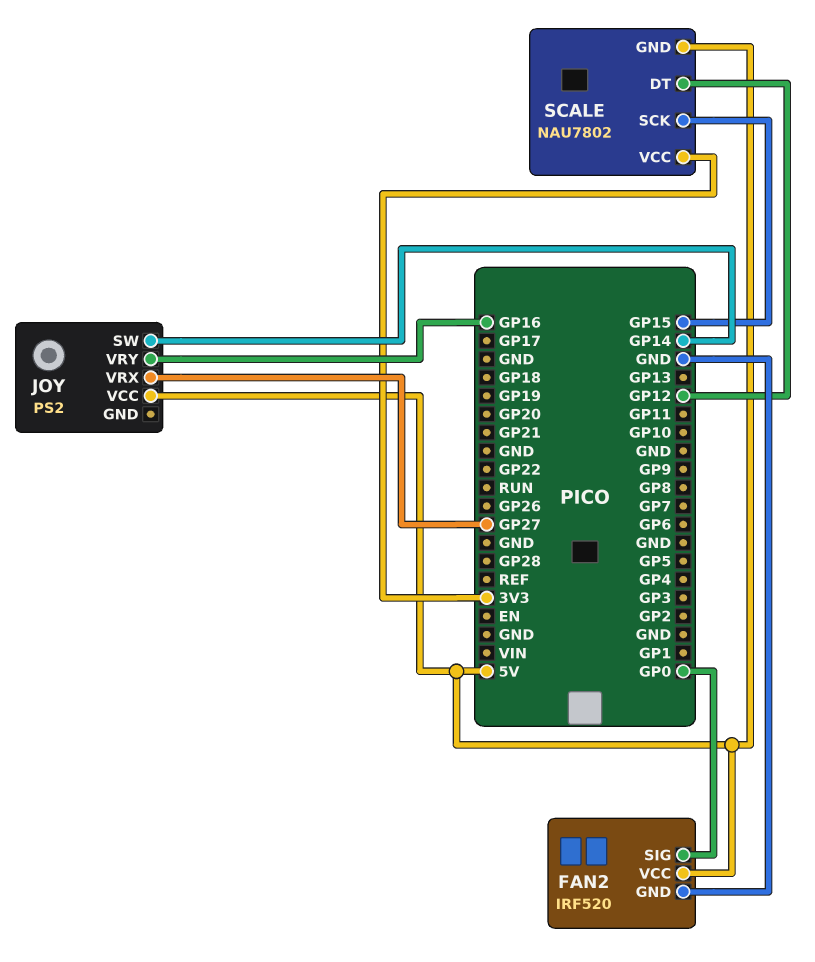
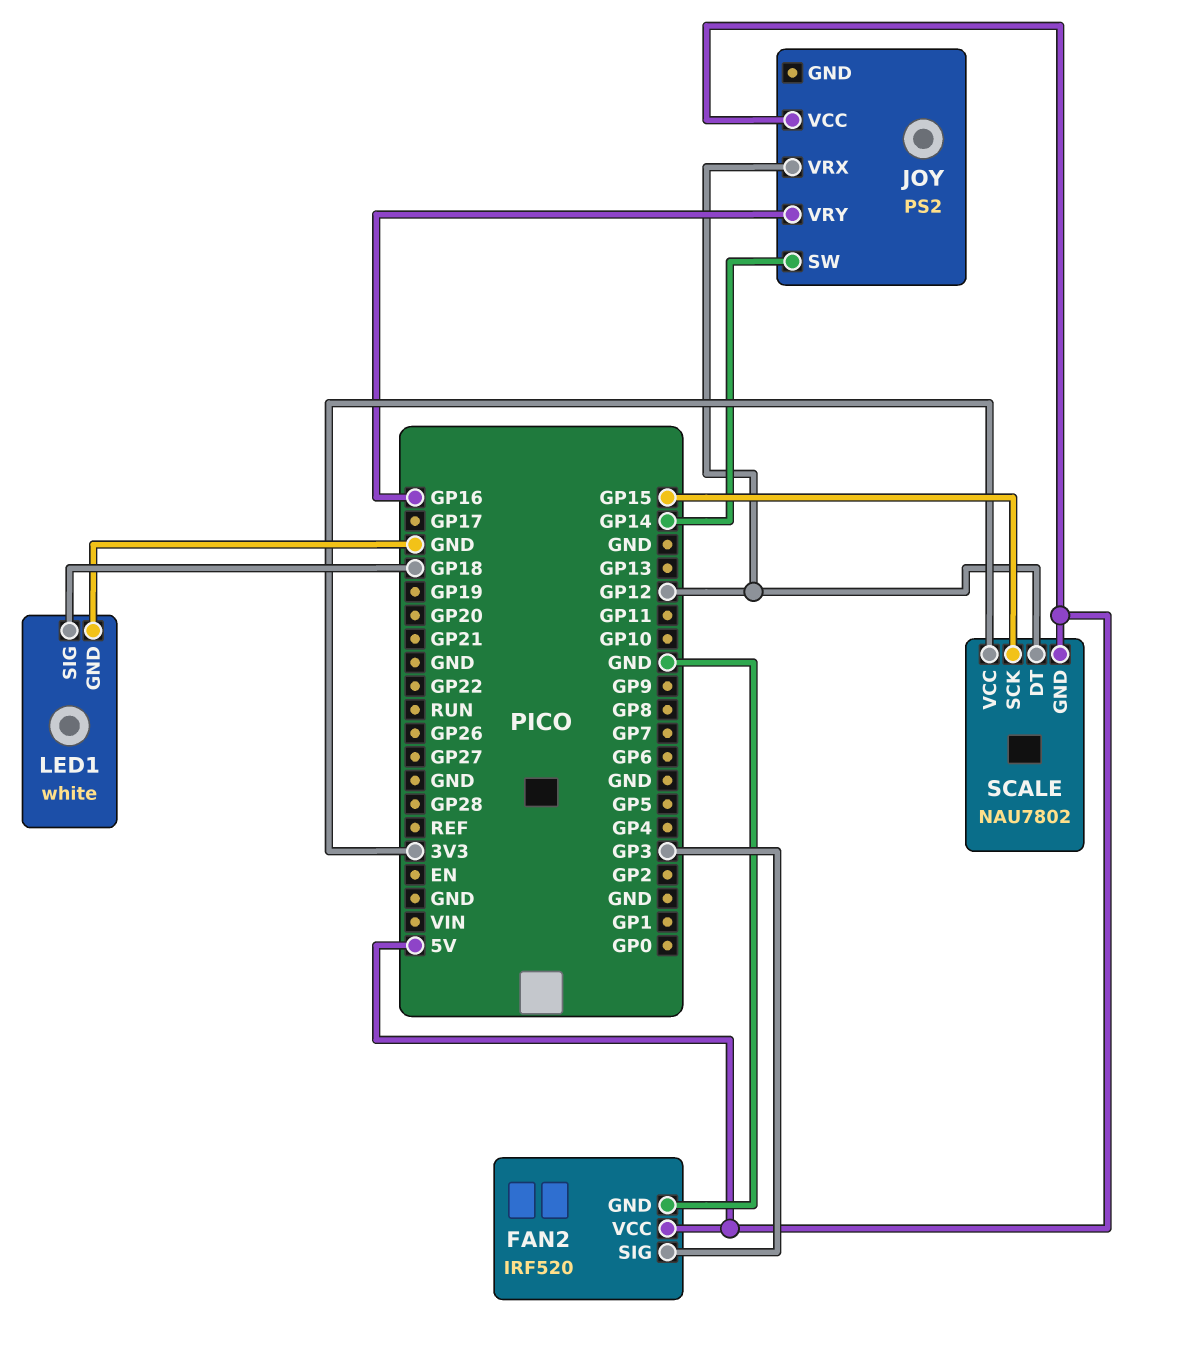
FAN2 pin SIG: GP0 -> GP3
JOY pin VRX: GP27 -> GP12
LED1: none -> white
LED1 pin GND: none -> GND
LED1 pin SIG: none -> GP18

